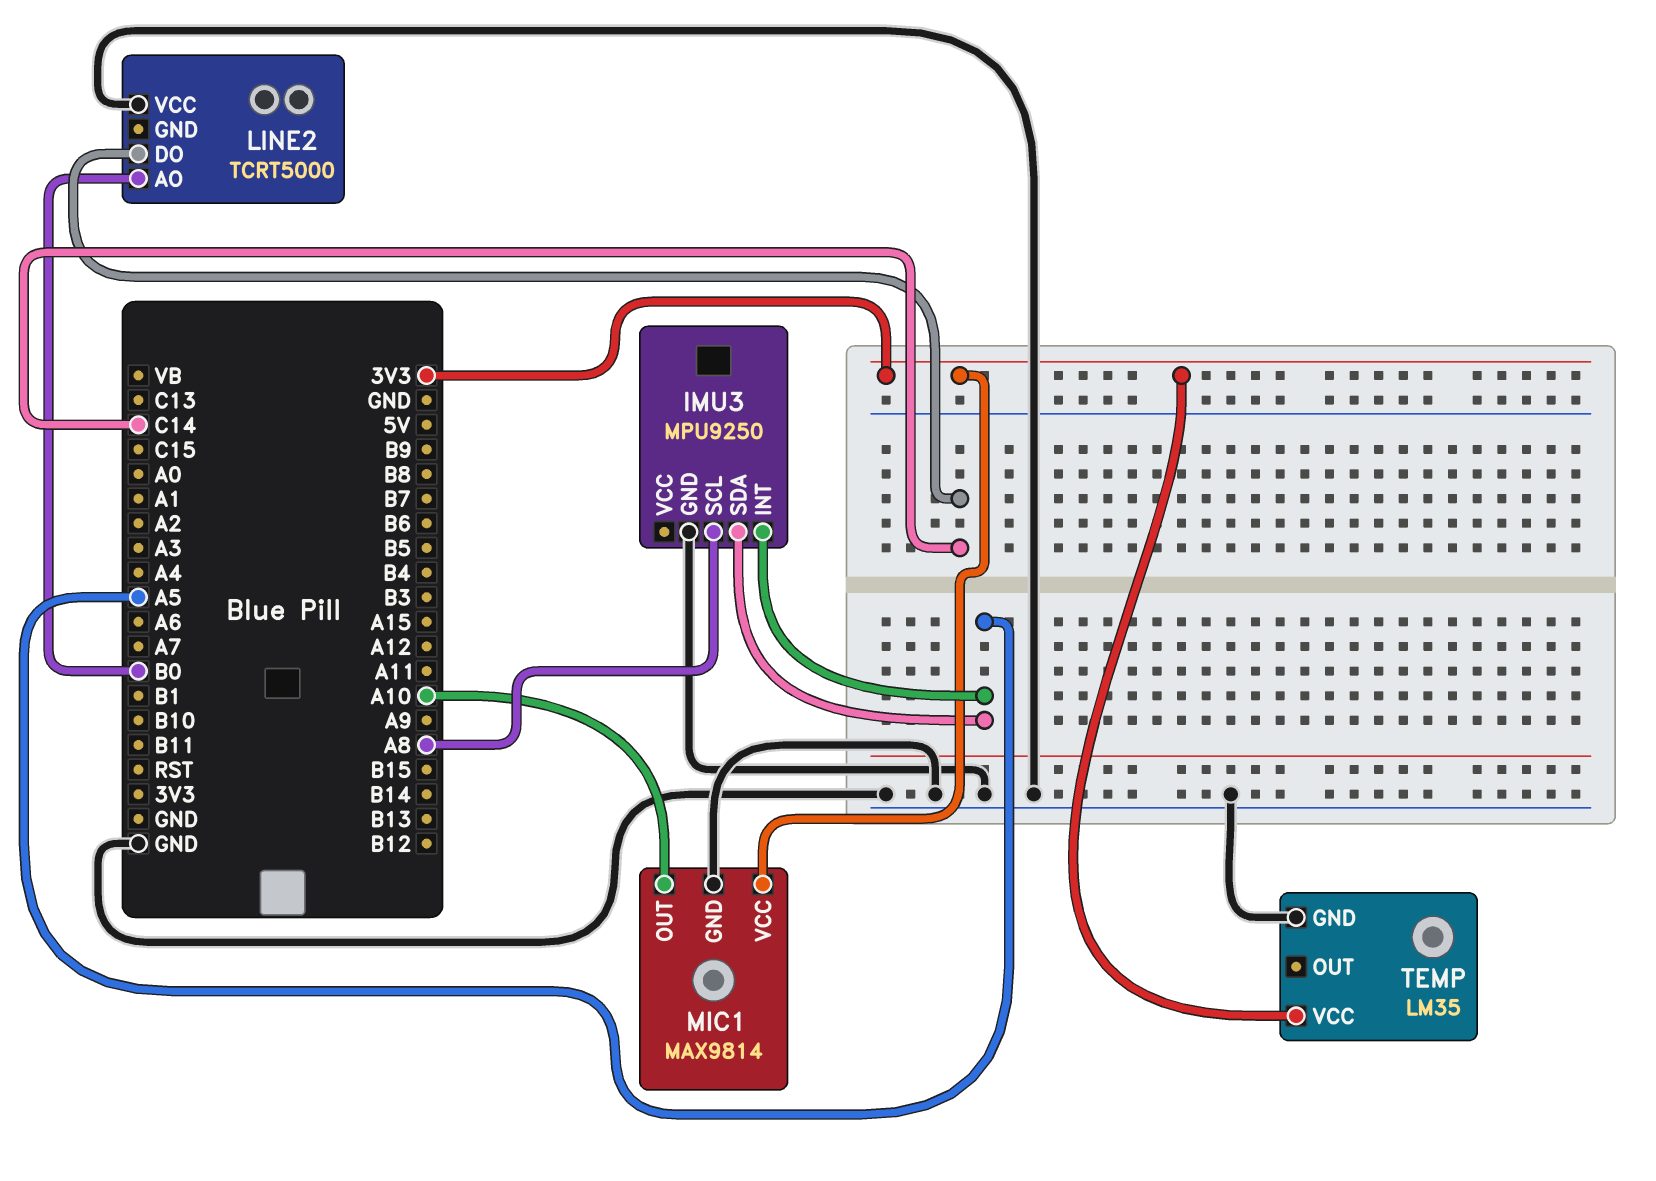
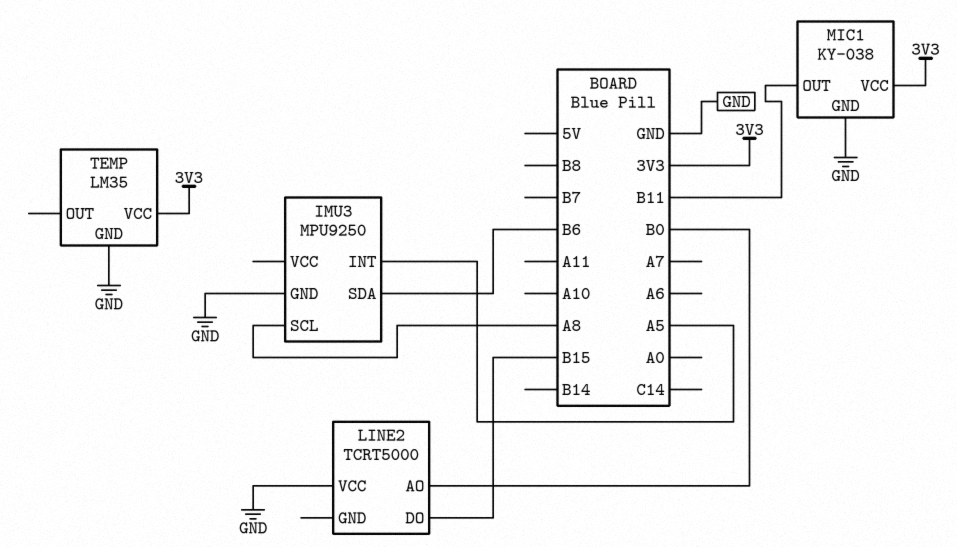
IMU3 pin SDA: A5 -> B6
LINE2 pin DO: C14 -> B15
MIC1: MAX9814 -> KY-038
MIC1 pin OUT: A10 -> B11

